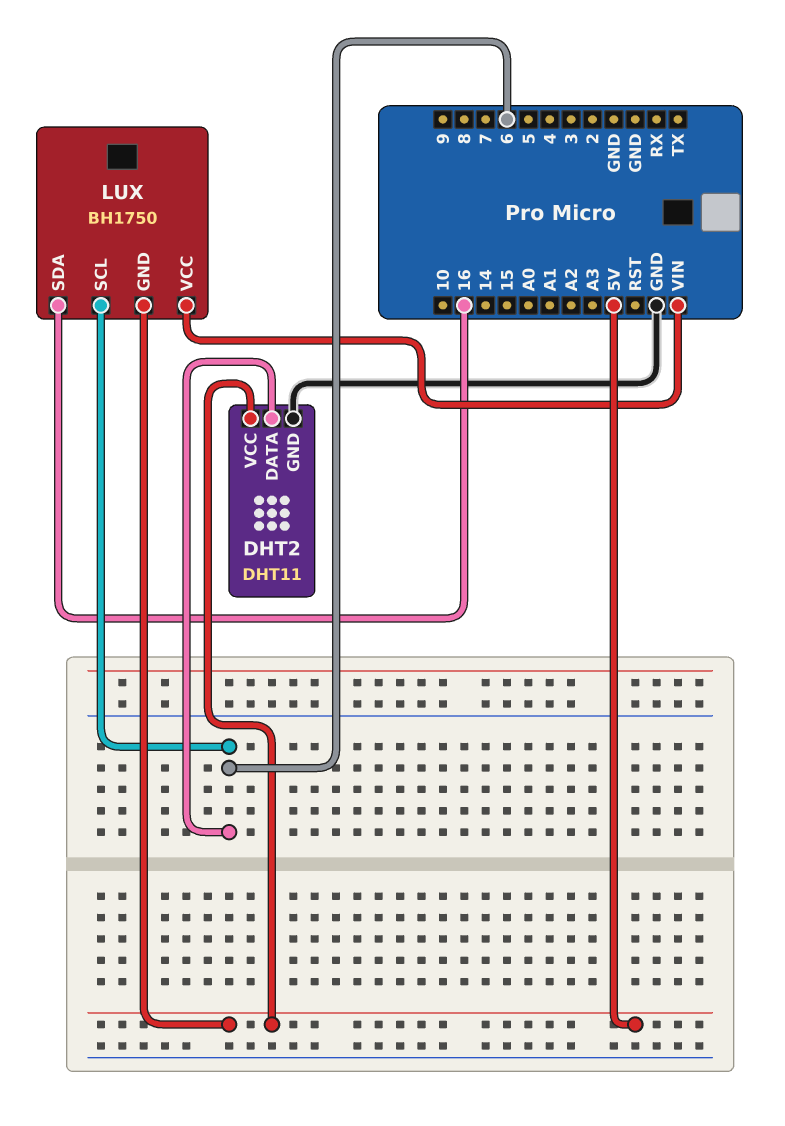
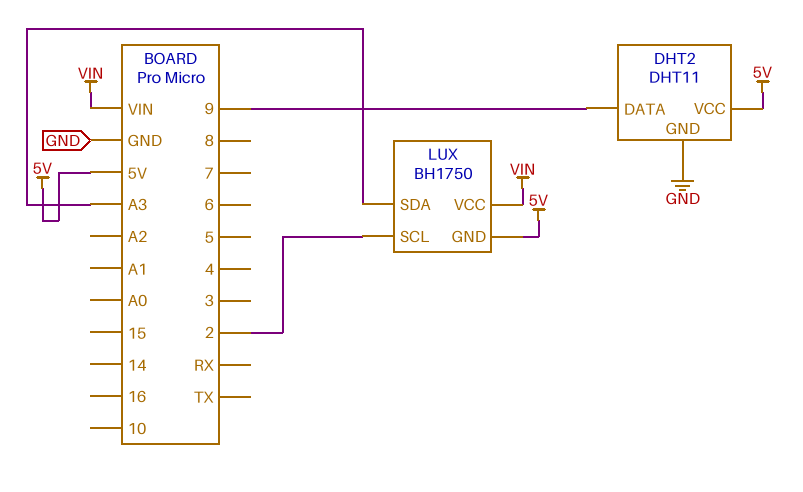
DHT2 pin DATA: 6 -> 9
LUX pin SCL: 6 -> 2
LUX pin SDA: 16 -> A3

